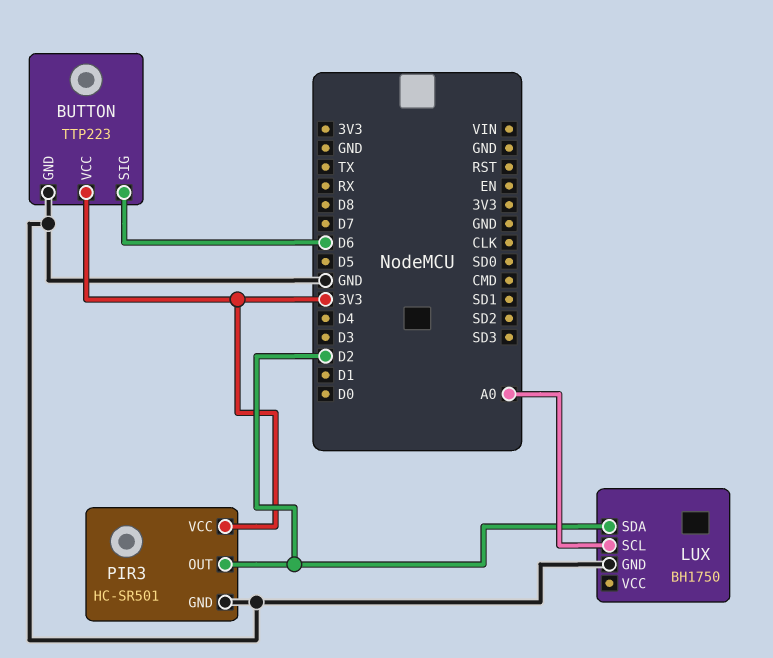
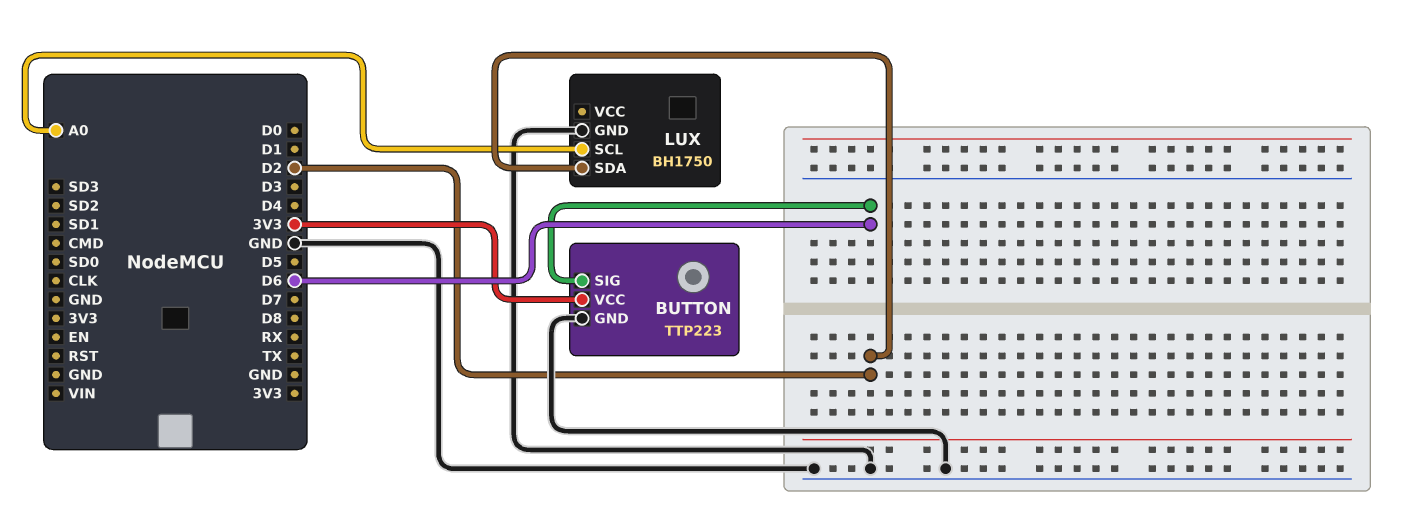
PIR3: HC-SR501 -> none
PIR3 pin GND: GND -> none
PIR3 pin OUT: D2 -> none
PIR3 pin VCC: 3V3 -> none

